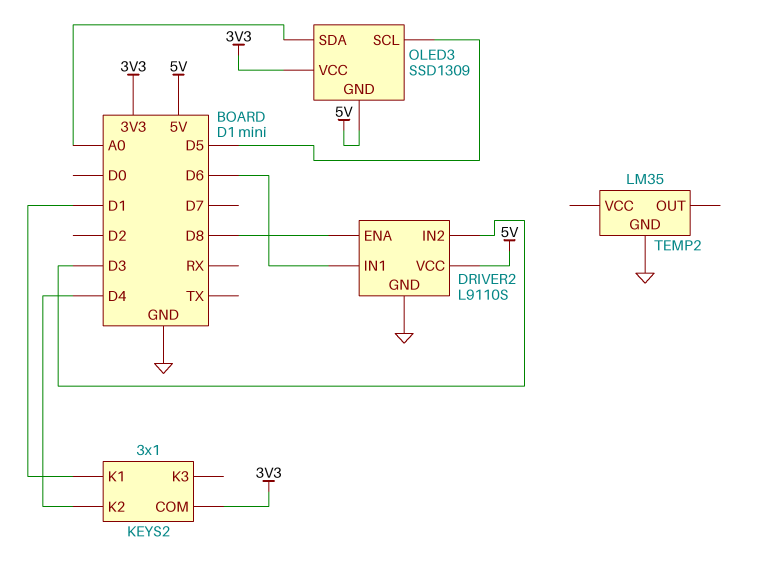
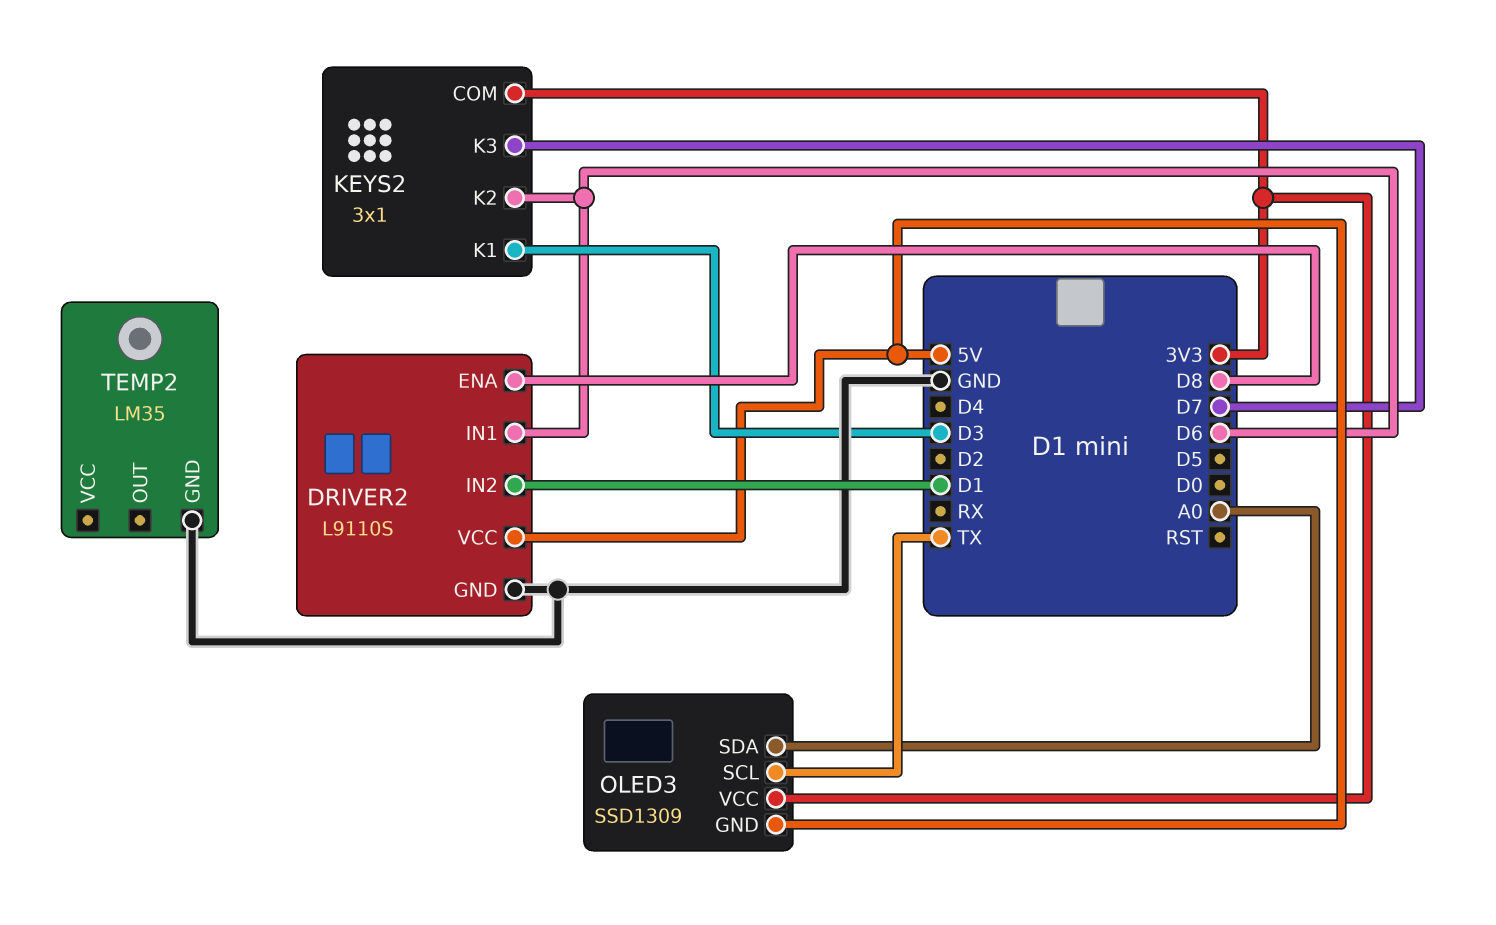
DRIVER2 pin IN2: D3 -> D1
KEYS2 pin K1: D1 -> D3
KEYS2 pin K2: D4 -> D6
KEYS2 pin K3: none -> D7
OLED3 pin SCL: D5 -> TX

